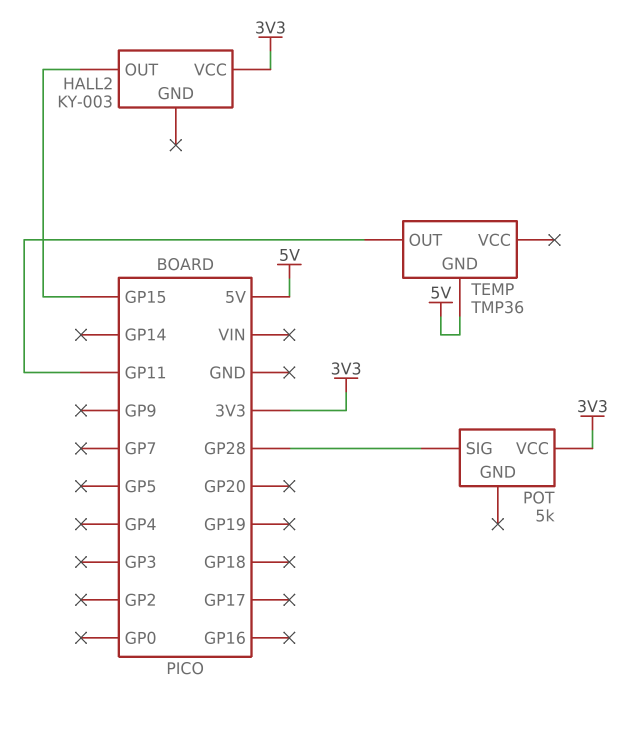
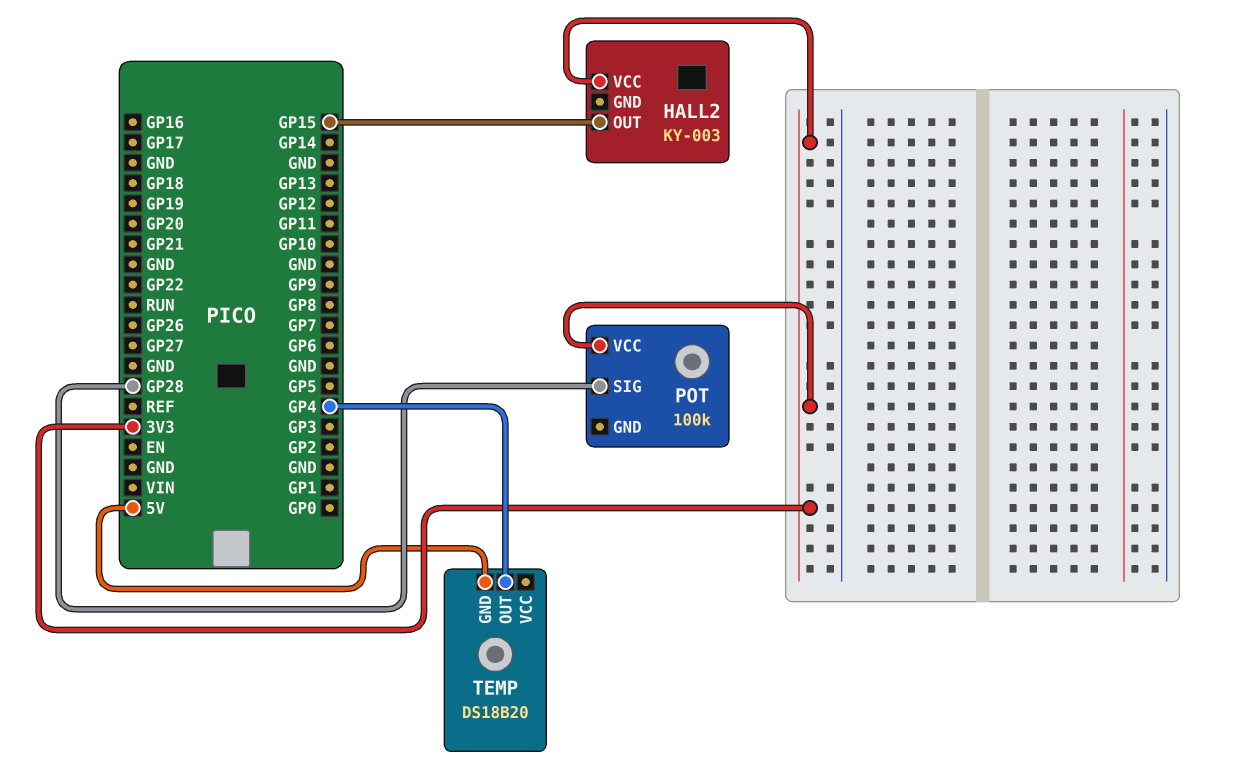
POT: 5k -> 100k
TEMP: TMP36 -> DS18B20
TEMP pin OUT: GP11 -> GP4

